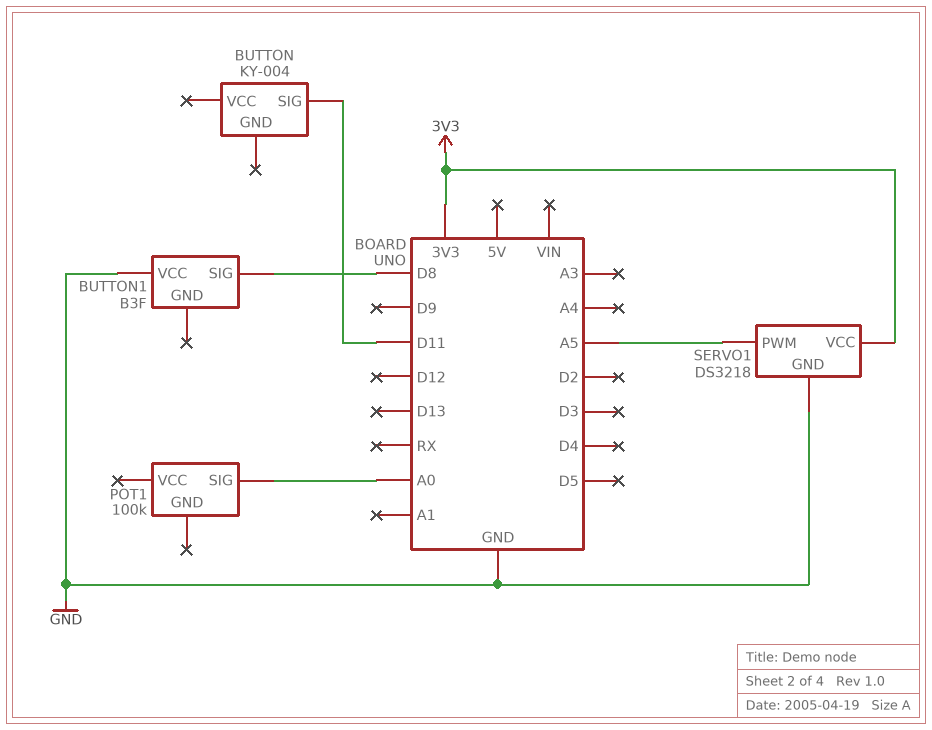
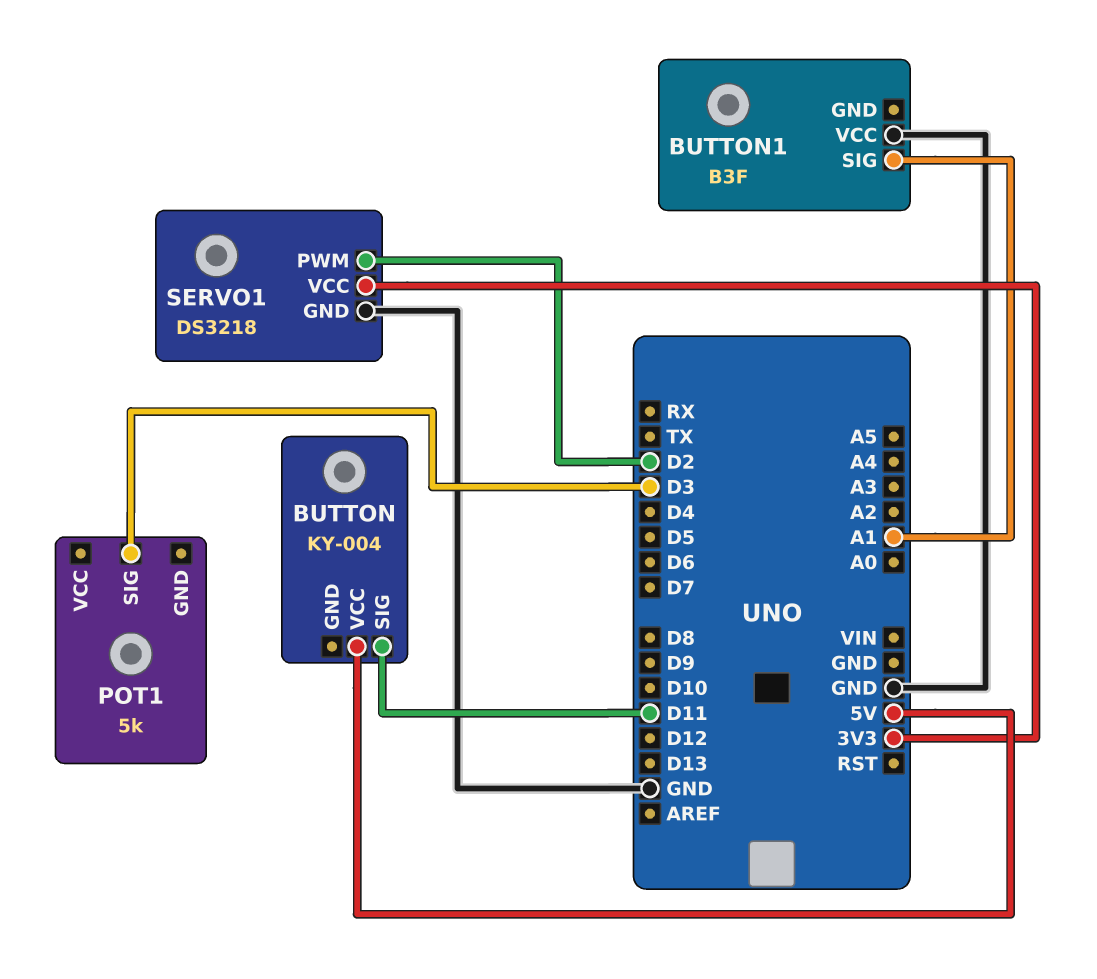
BUTTON pin VCC: none -> 5V
BUTTON1 pin SIG: D8 -> A1
POT1: 100k -> 5k
POT1 pin SIG: A0 -> D3
SERVO1 pin PWM: A5 -> D2

